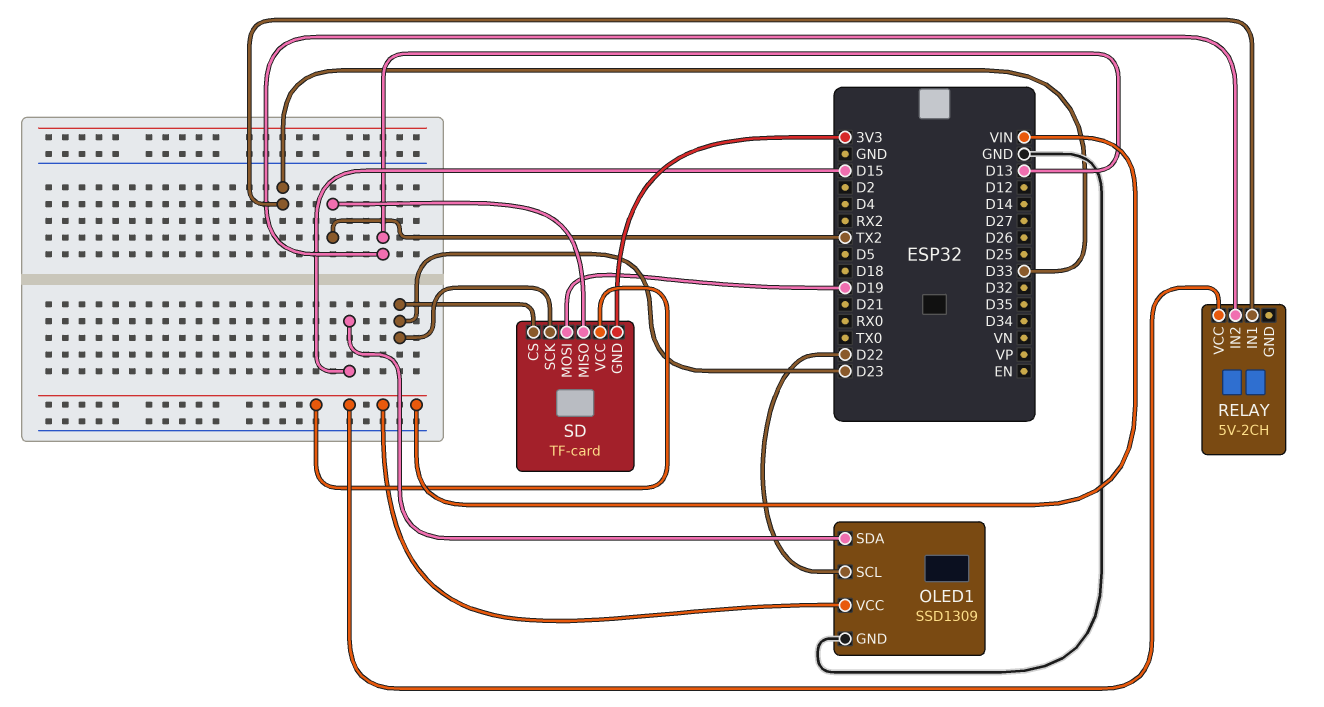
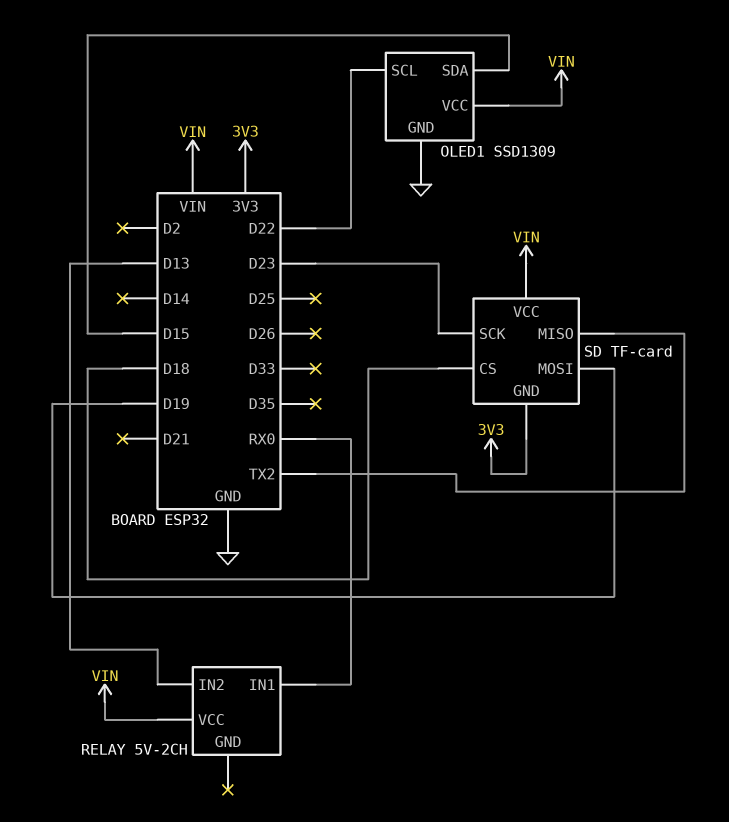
RELAY pin IN1: D33 -> RX0
SD pin CS: D23 -> D18

